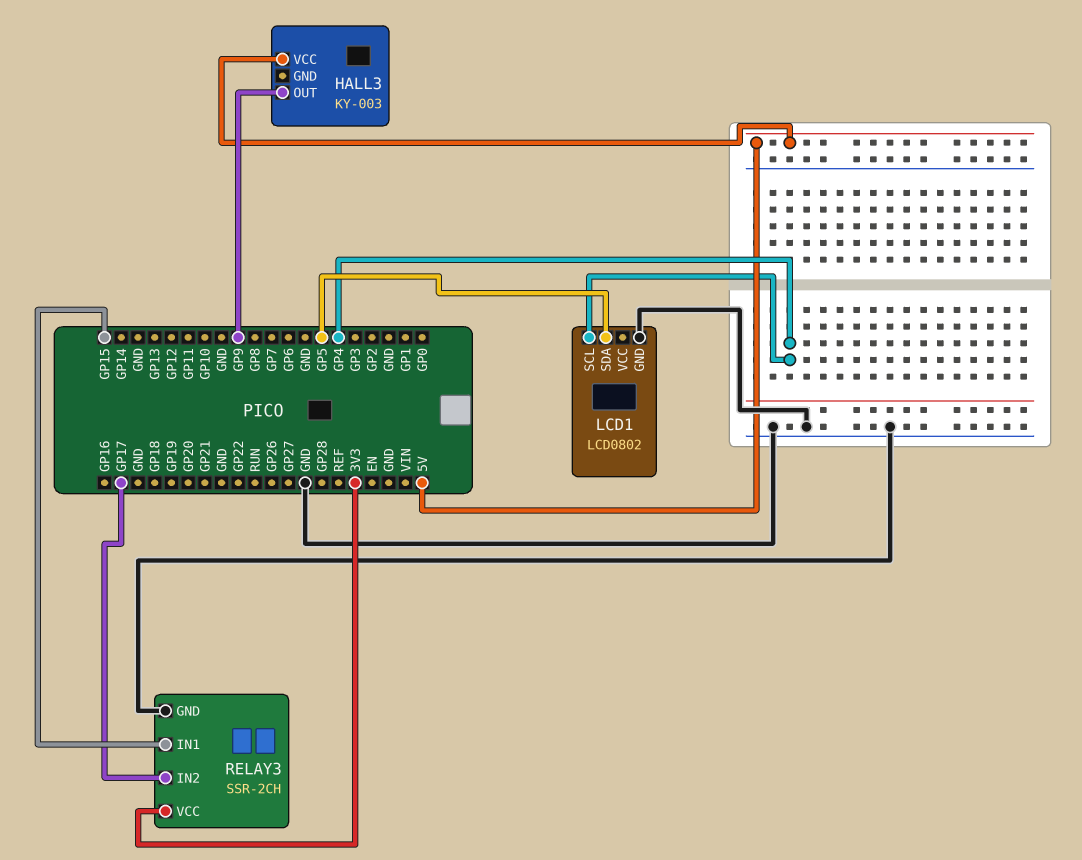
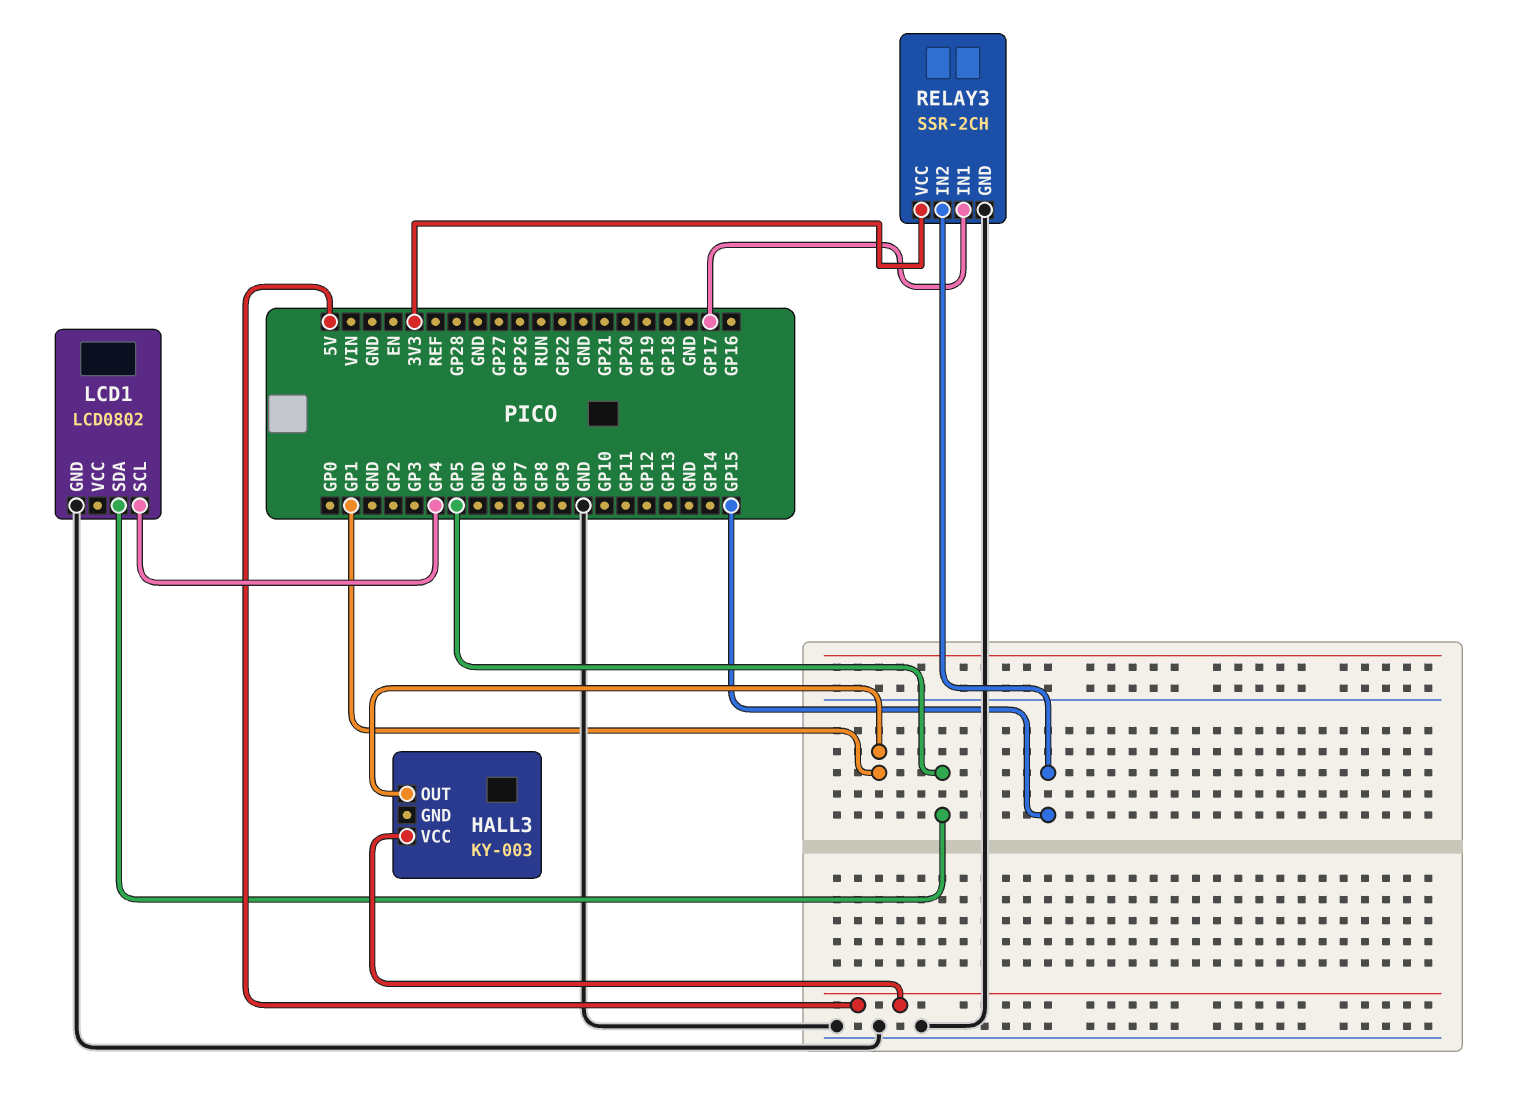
HALL3 pin OUT: GP9 -> GP1
RELAY3 pin IN1: GP15 -> GP17
RELAY3 pin IN2: GP17 -> GP15

